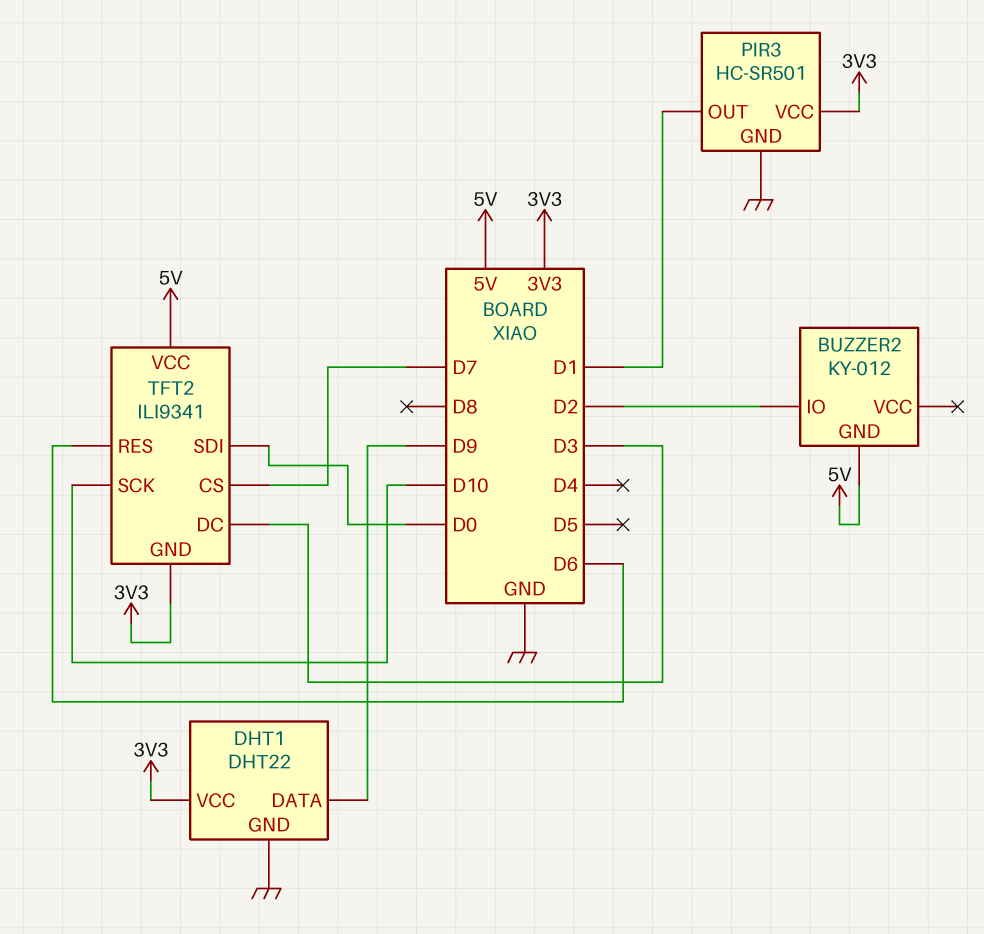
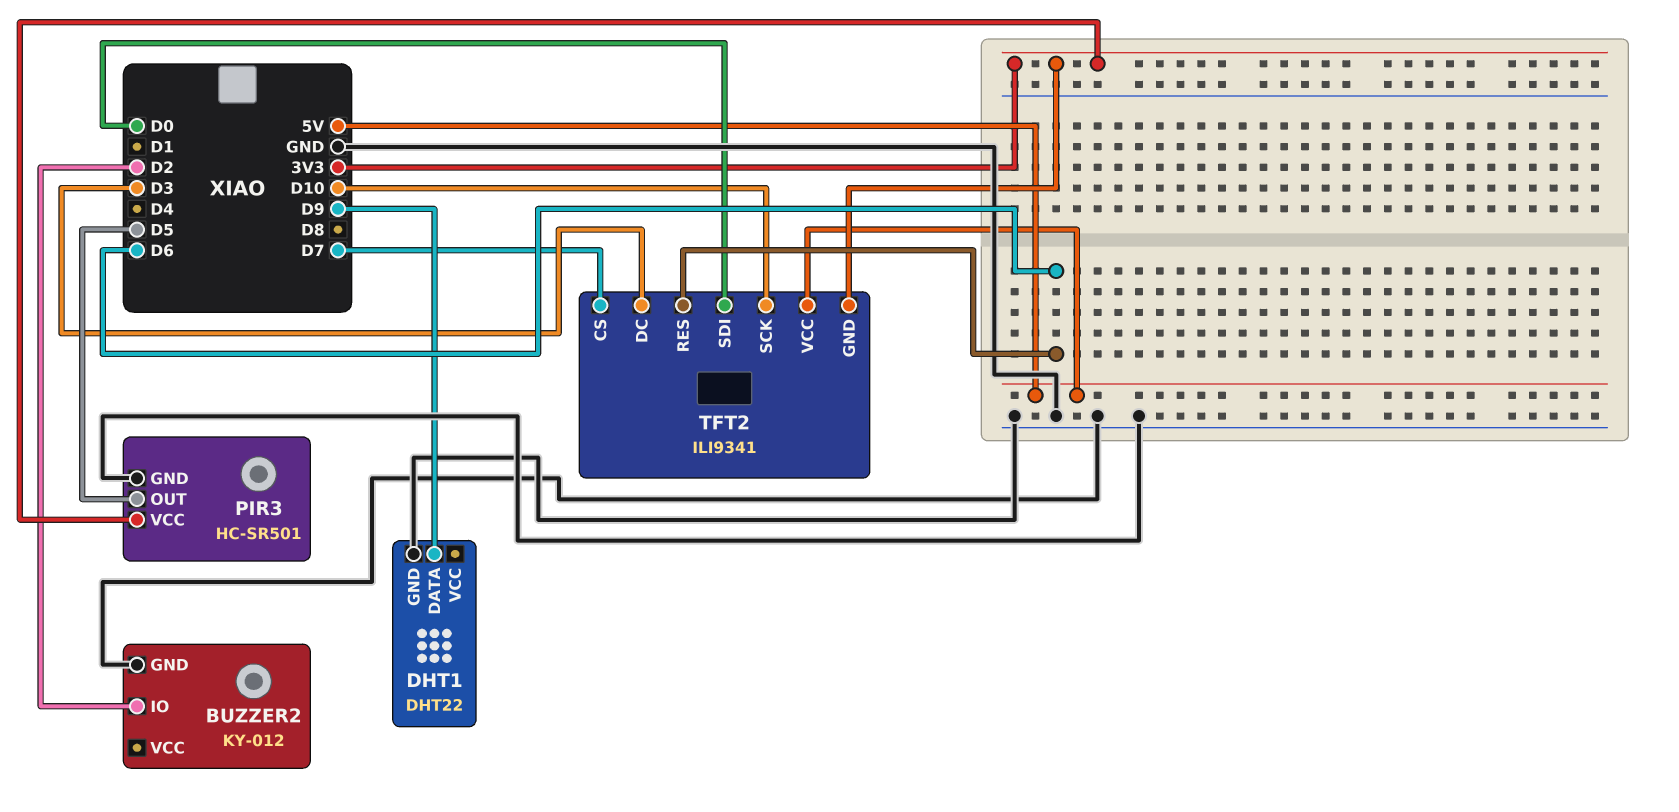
BUZZER2 pin GND: 5V -> GND
DHT1 pin VCC: 3V3 -> none
PIR3 pin OUT: D1 -> D5

